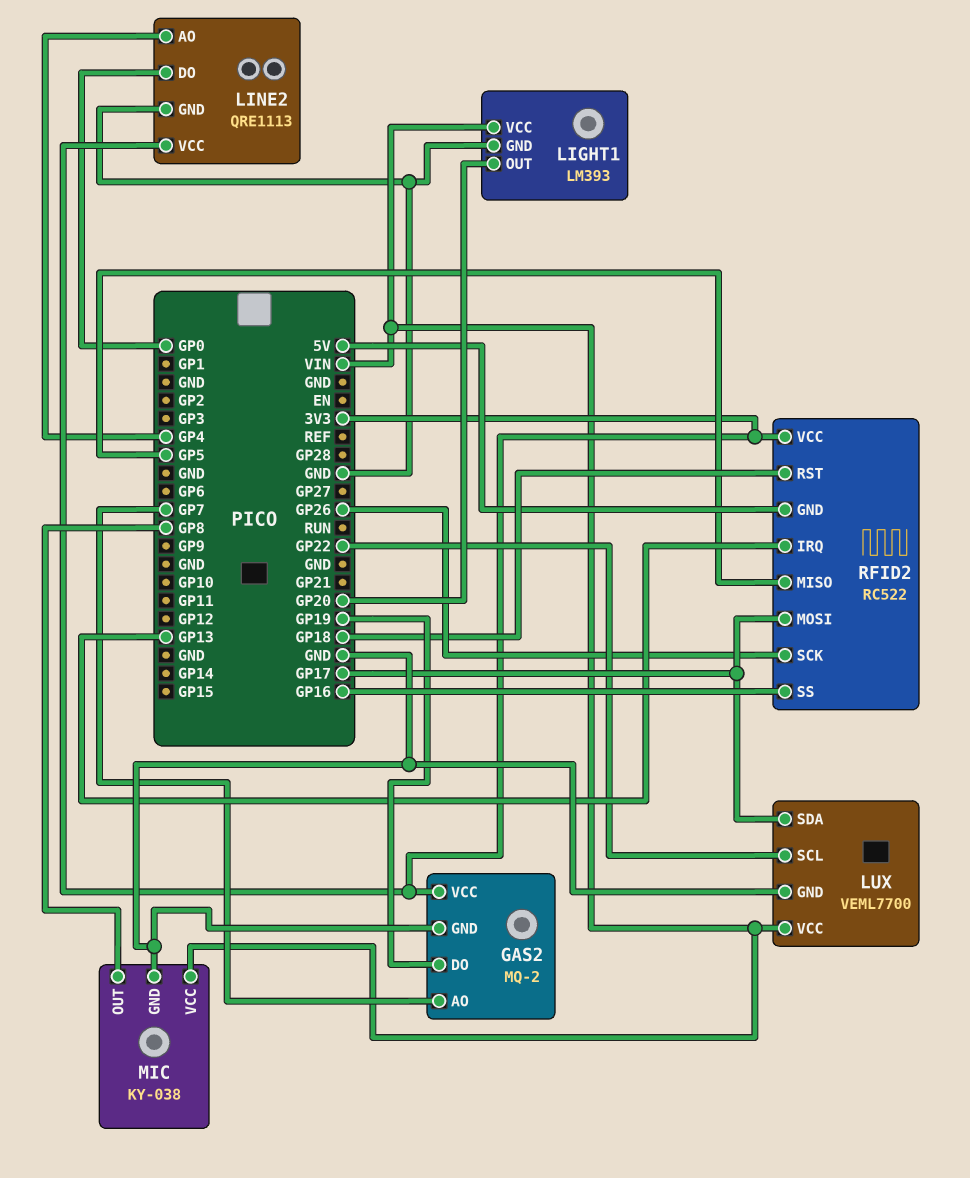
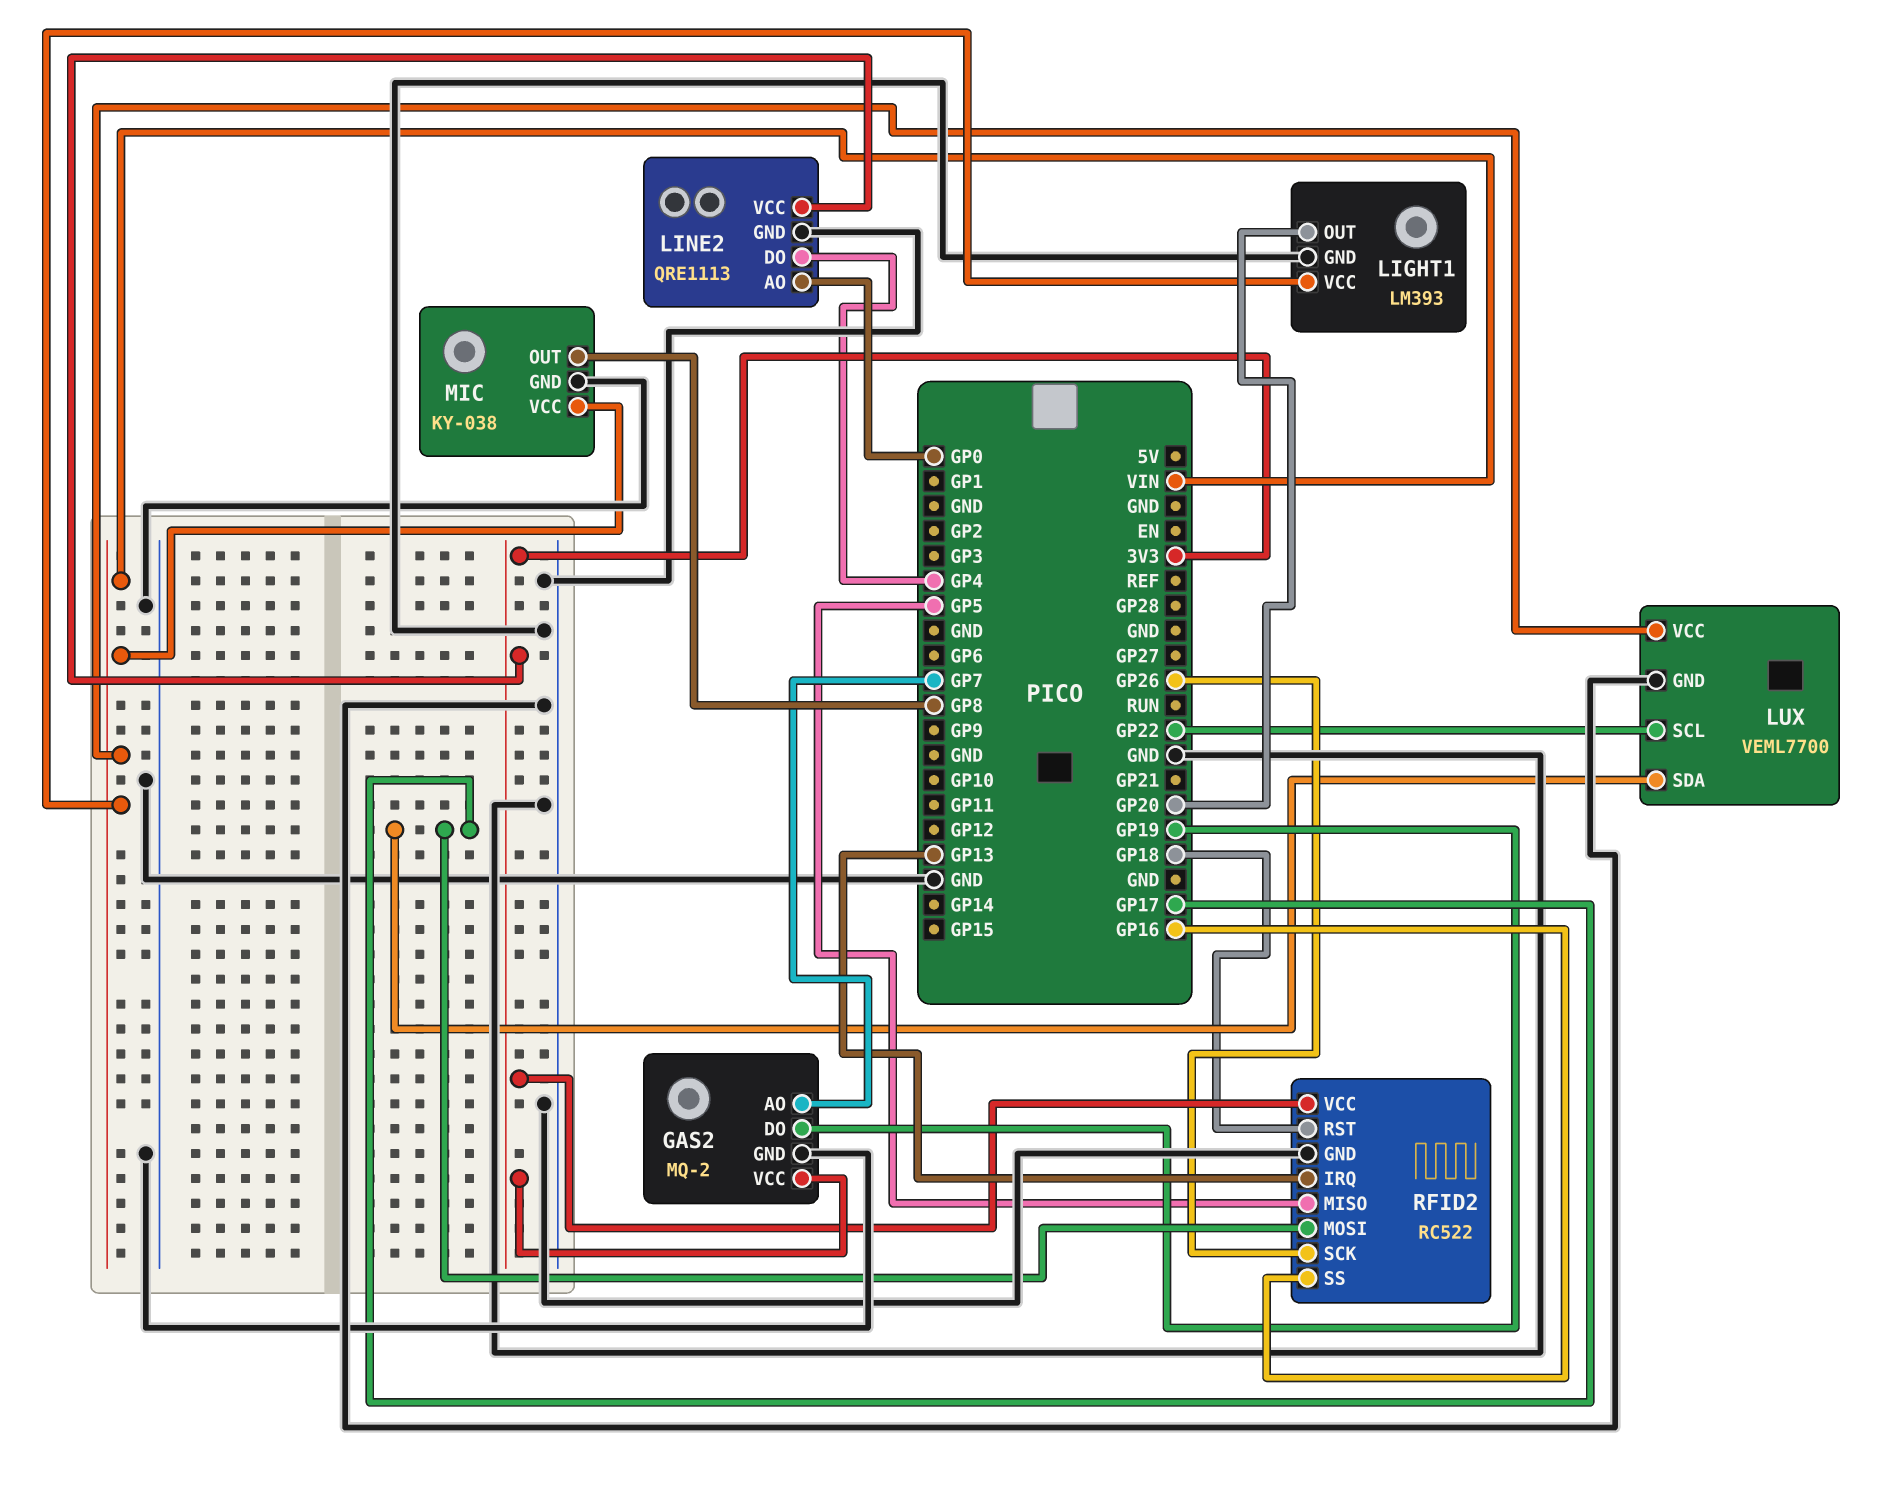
LINE2 pin AO: GP4 -> GP0
LINE2 pin DO: GP0 -> GP4
RFID2 pin GND: 5V -> GND

